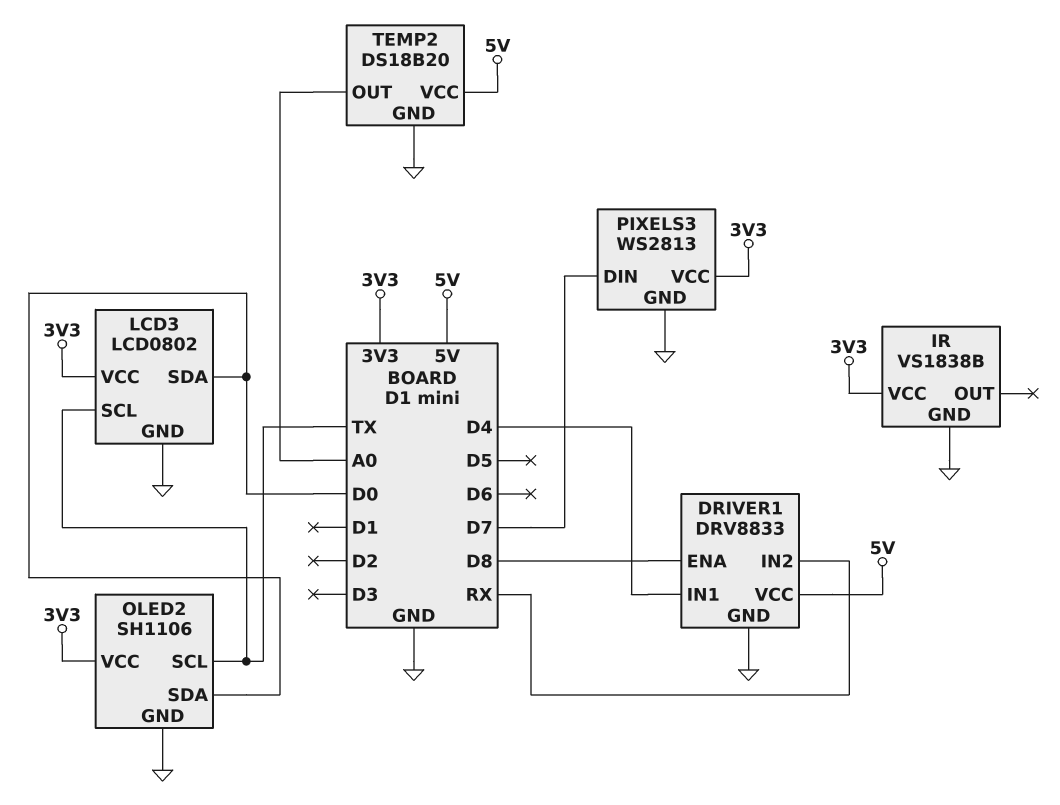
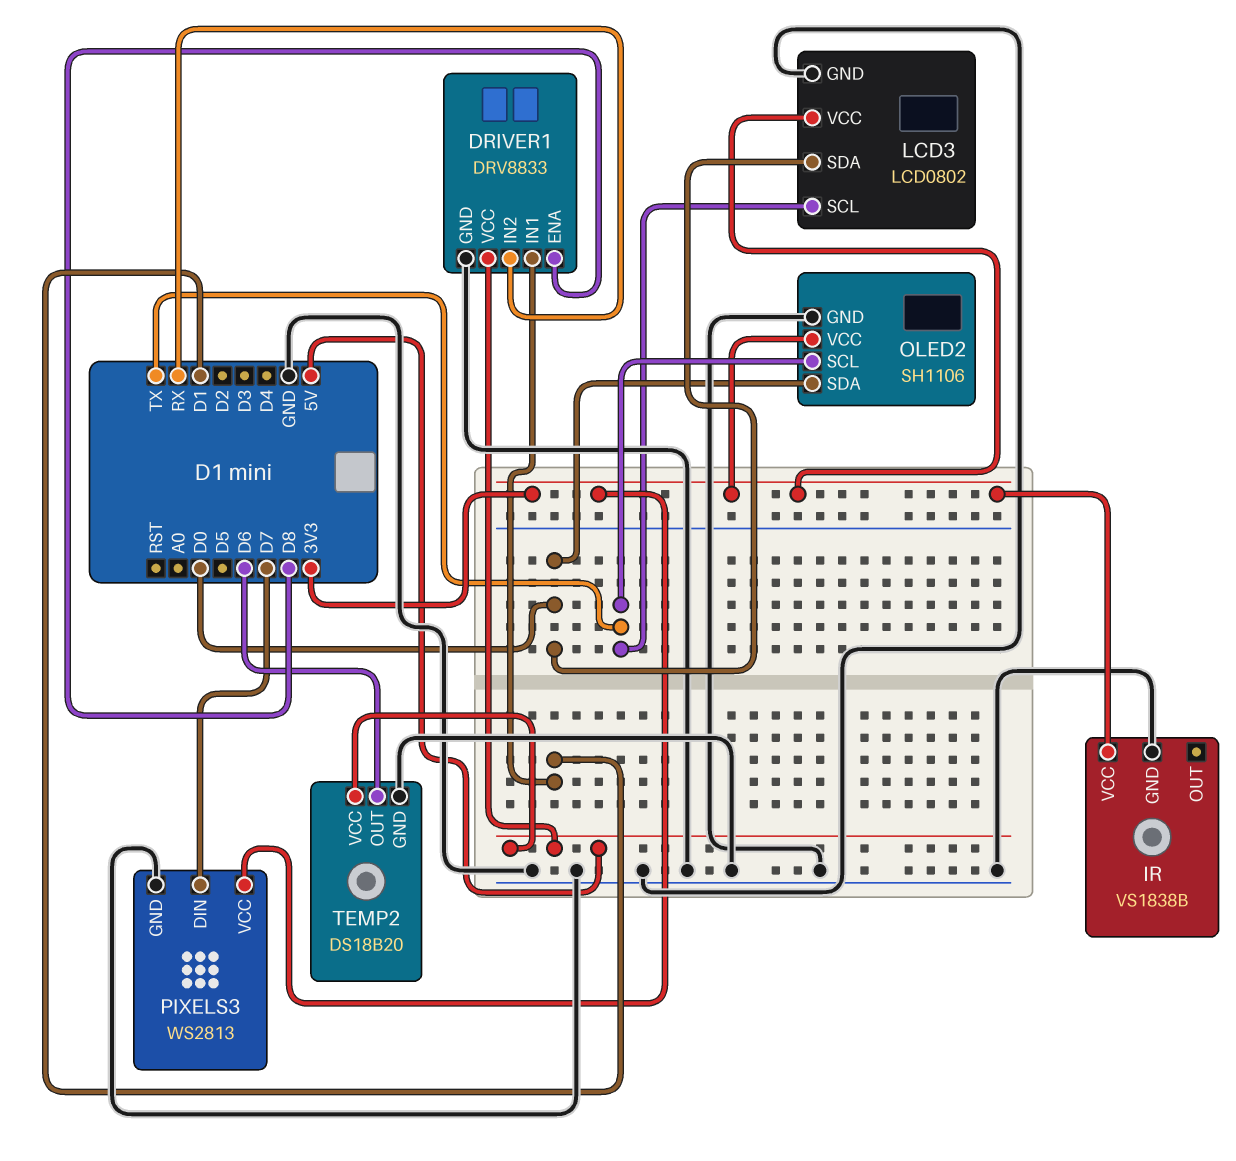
DRIVER1 pin IN1: D4 -> D1
TEMP2 pin OUT: A0 -> D6

